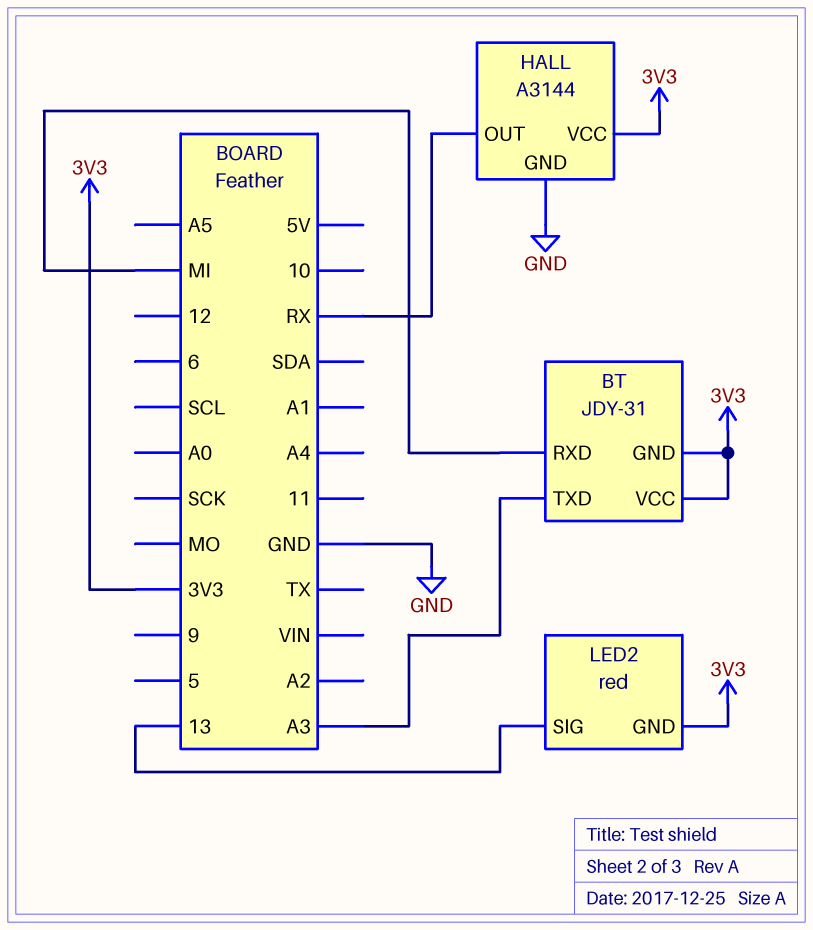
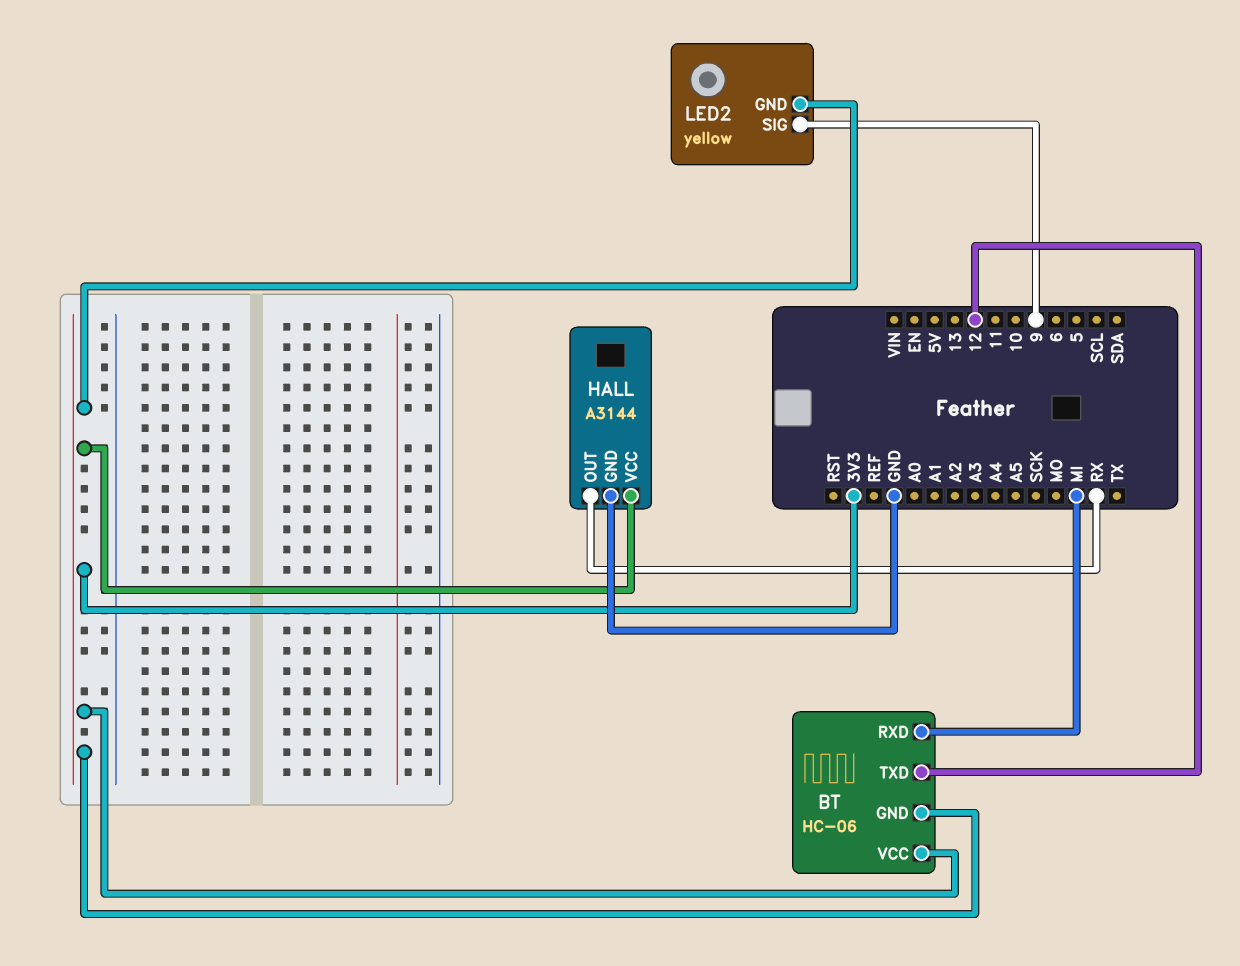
BT: JDY-31 -> HC-06
BT pin TXD: A3 -> 12
LED2: red -> yellow
LED2 pin SIG: 13 -> 9

